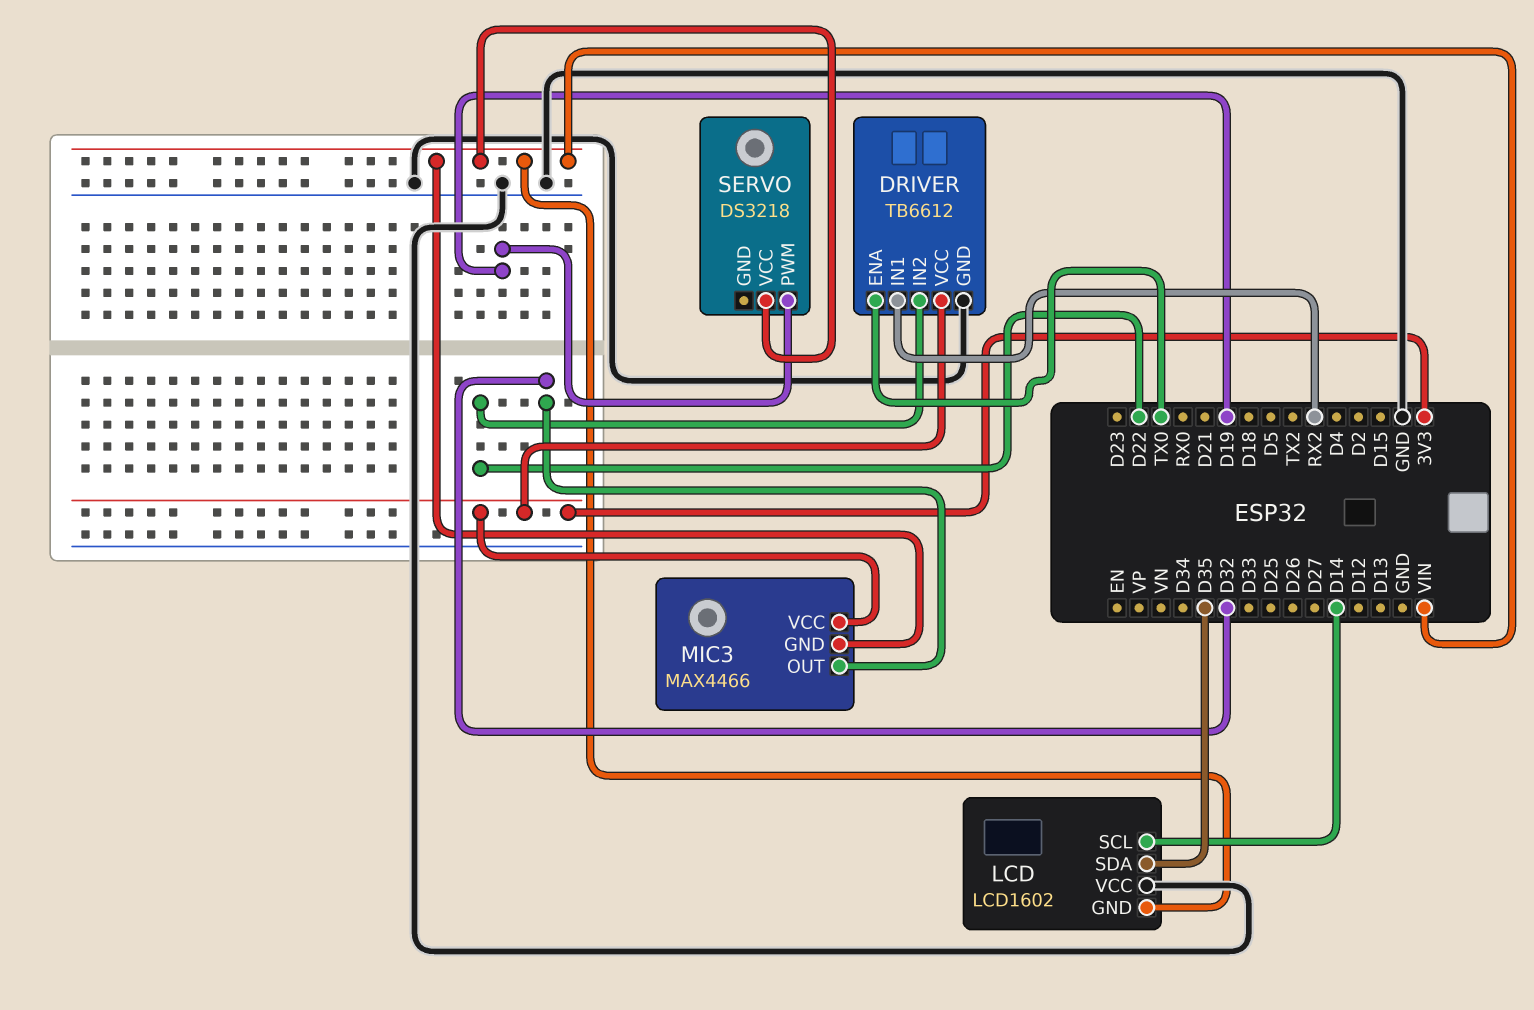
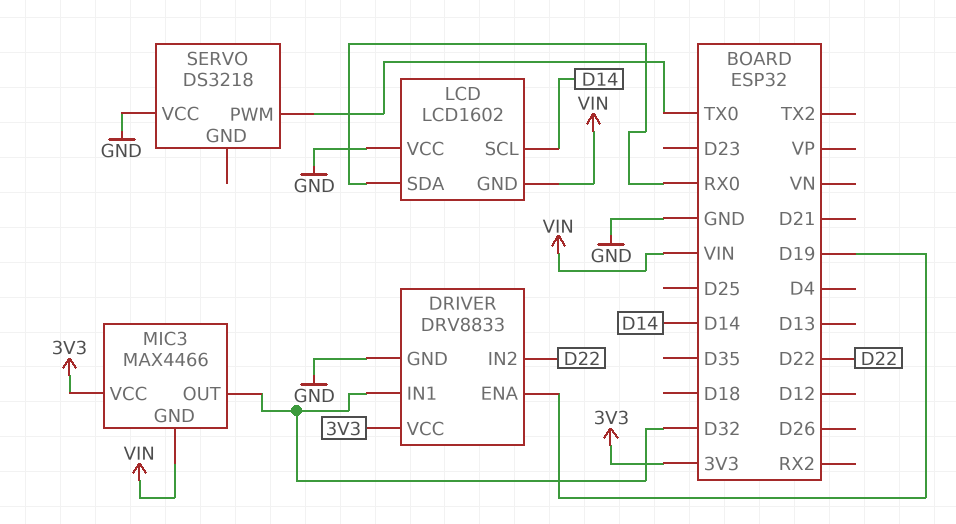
DRIVER: TB6612 -> DRV8833
DRIVER pin ENA: TX0 -> D19
DRIVER pin IN1: RX2 -> D32
LCD pin SDA: D35 -> RX0
SERVO pin PWM: D19 -> TX0
SERVO pin VCC: VIN -> GND

